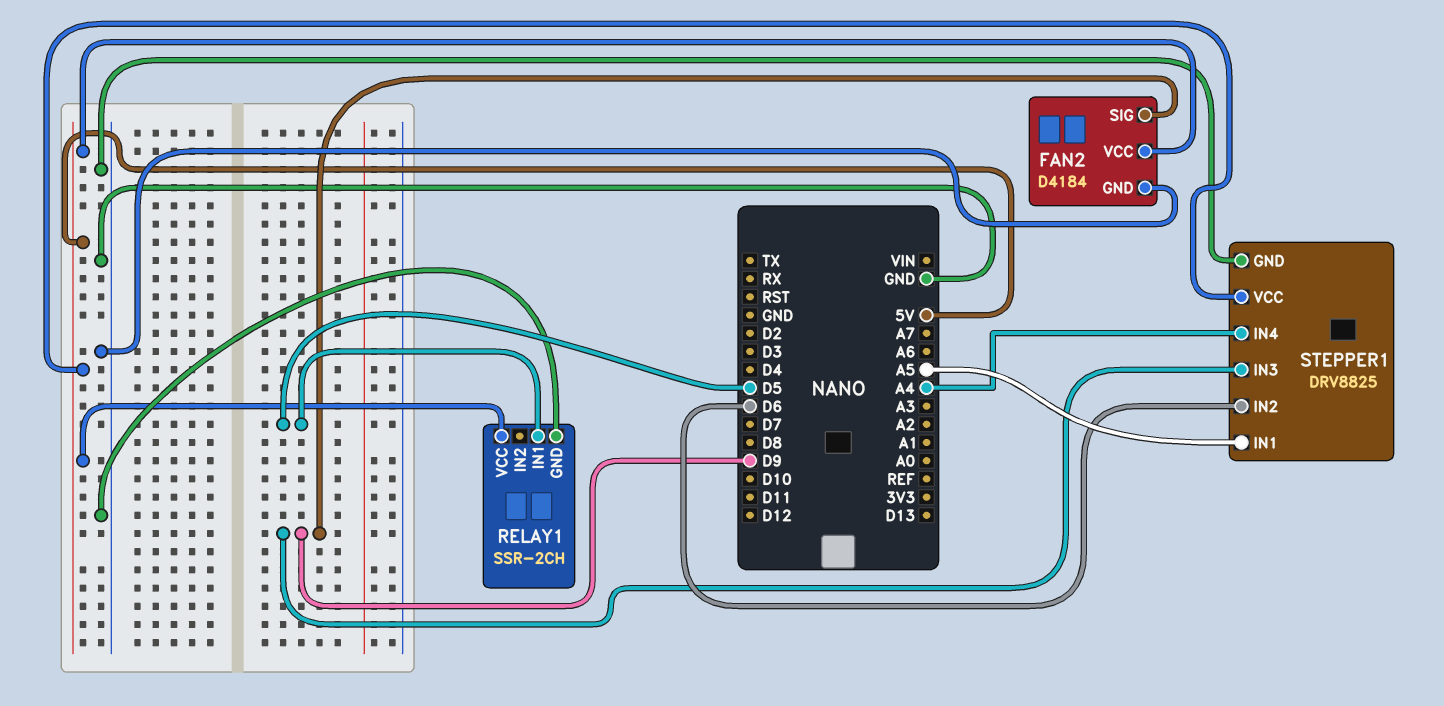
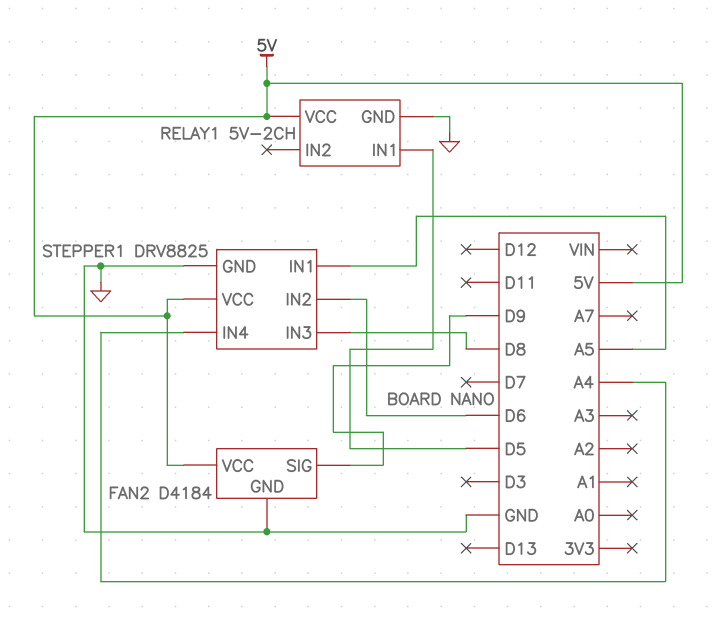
RELAY1: SSR-2CH -> 5V-2CH
STEPPER1 pin IN3: D9 -> D8

